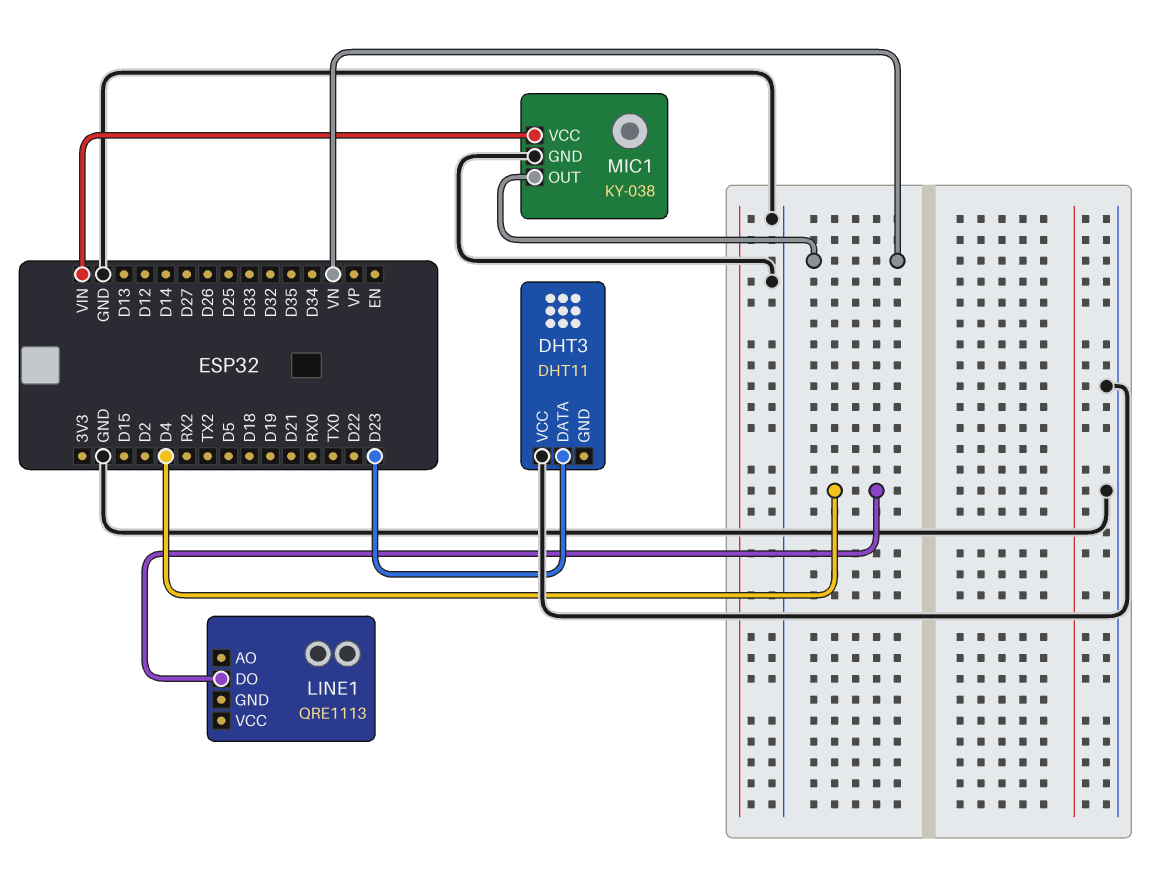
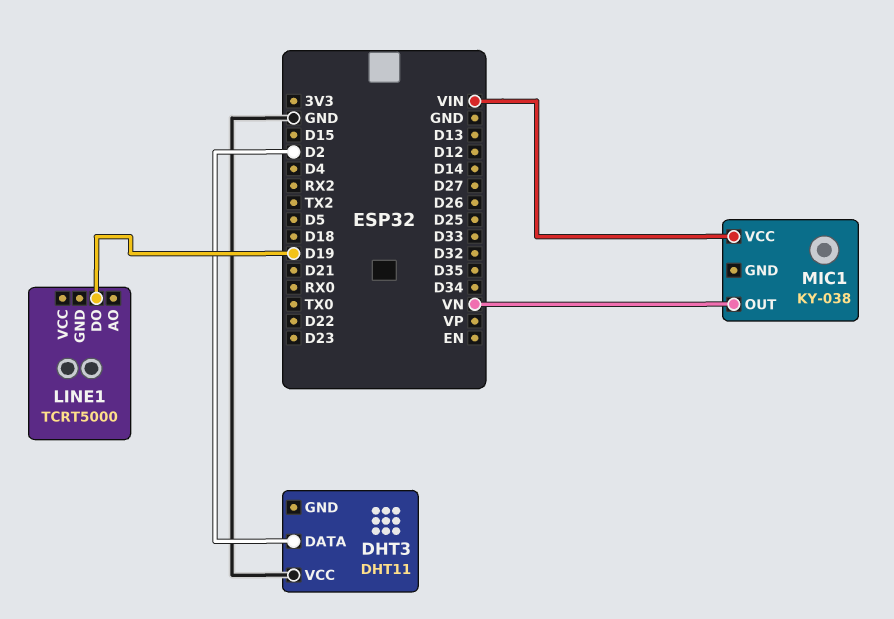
DHT3 pin DATA: D23 -> D2
LINE1: QRE1113 -> TCRT5000
LINE1 pin DO: D4 -> D19
MIC1 pin GND: GND -> none

